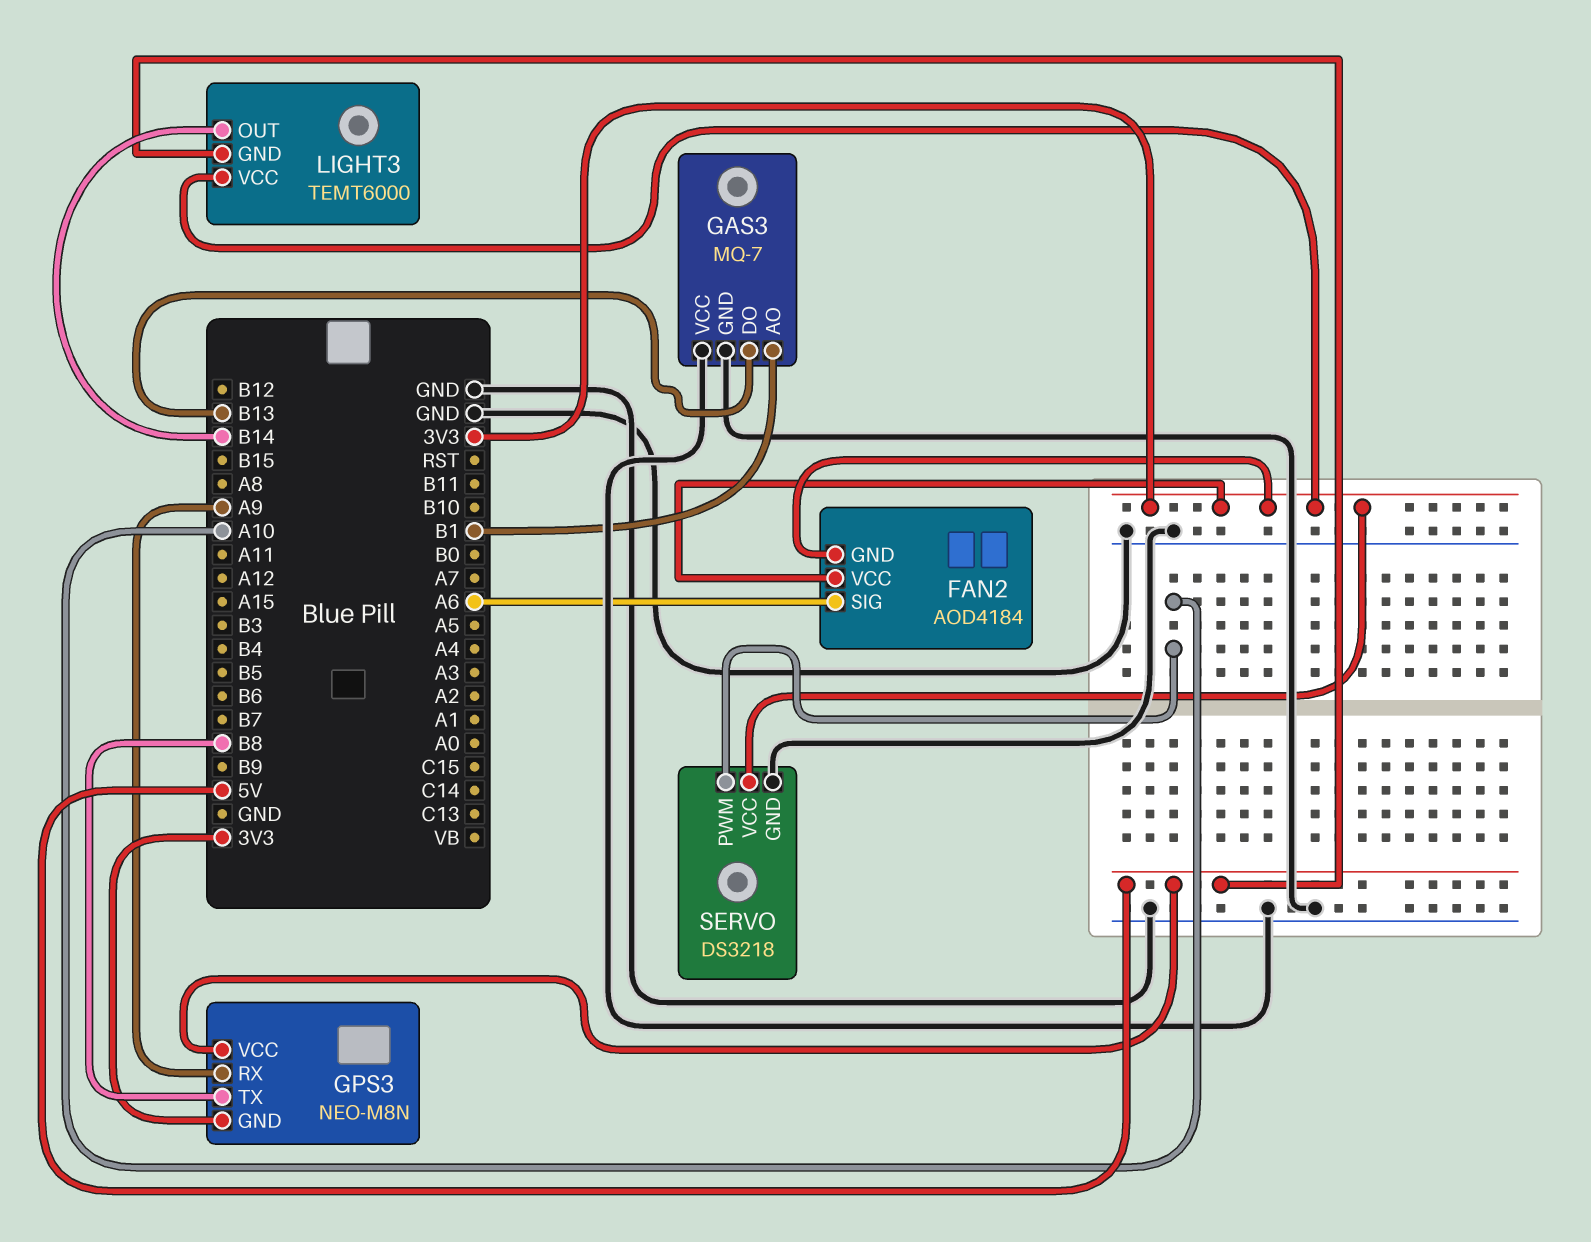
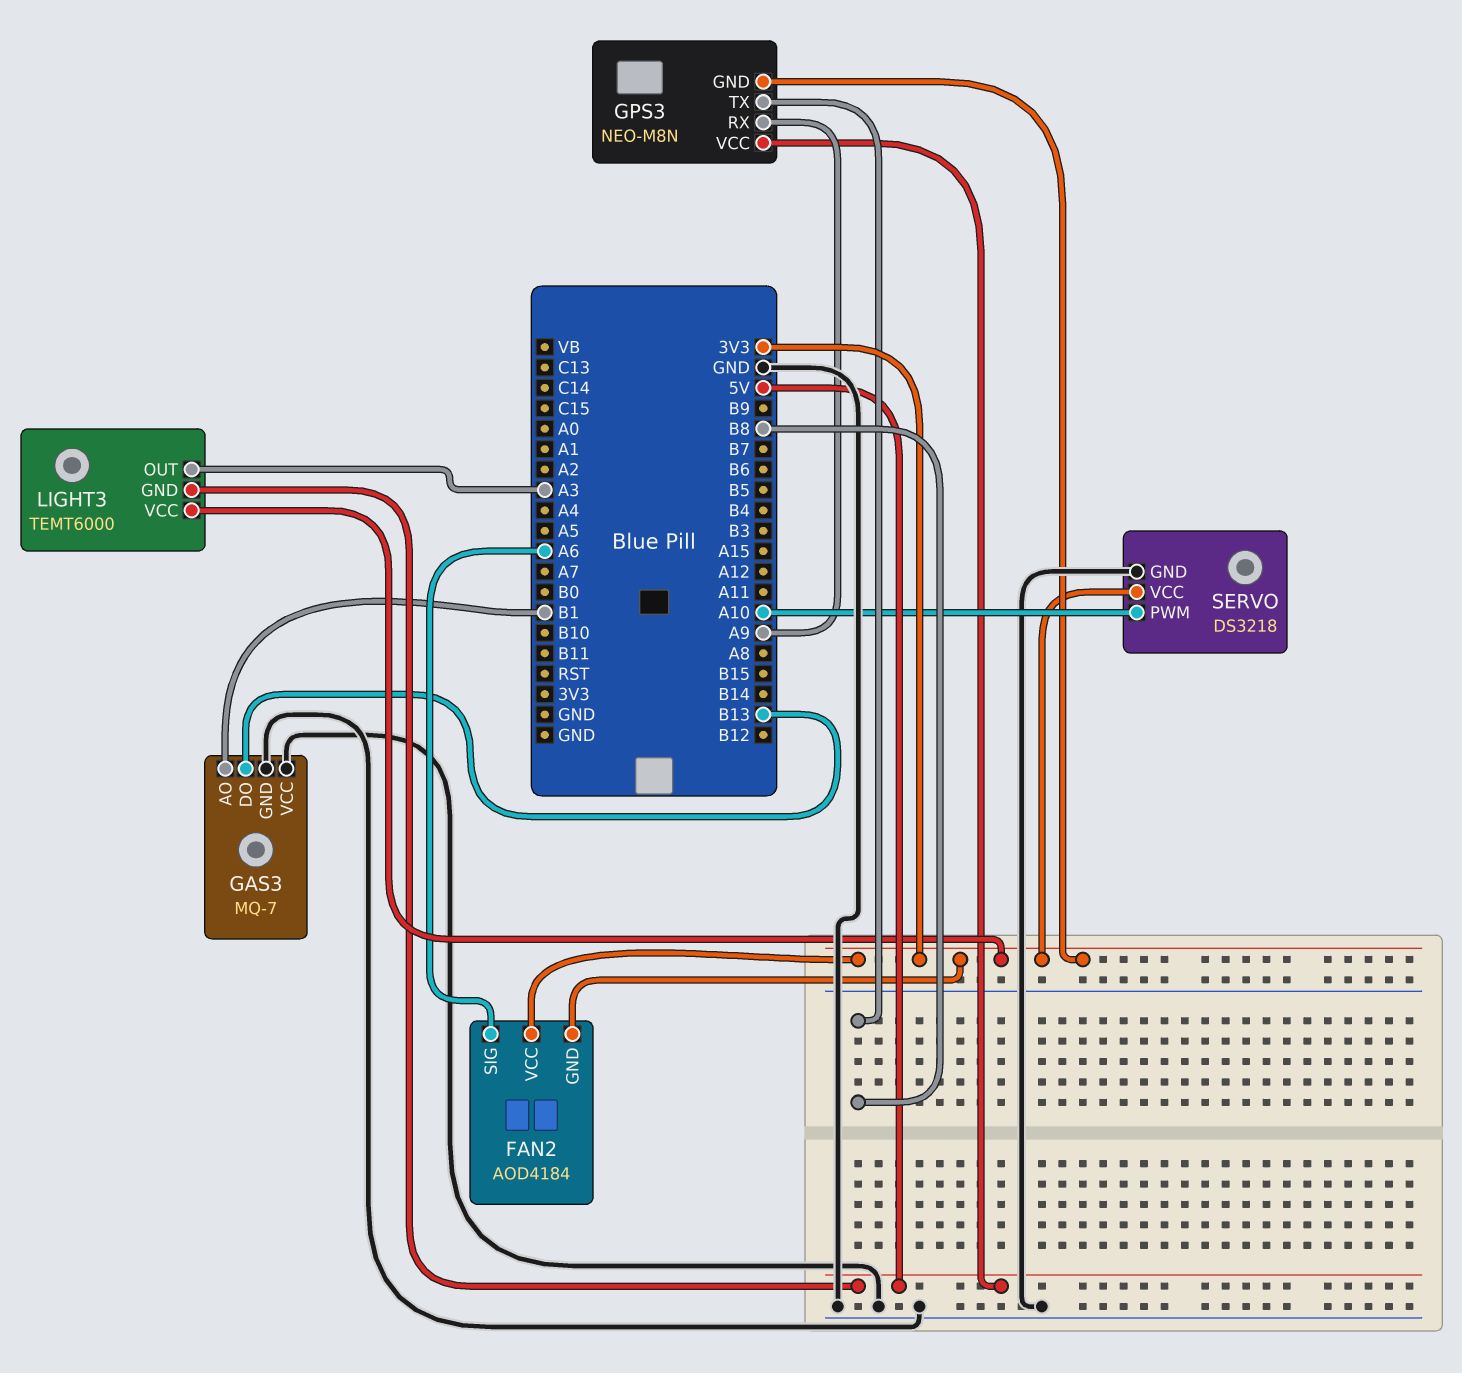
LIGHT3 pin OUT: B14 -> A3

